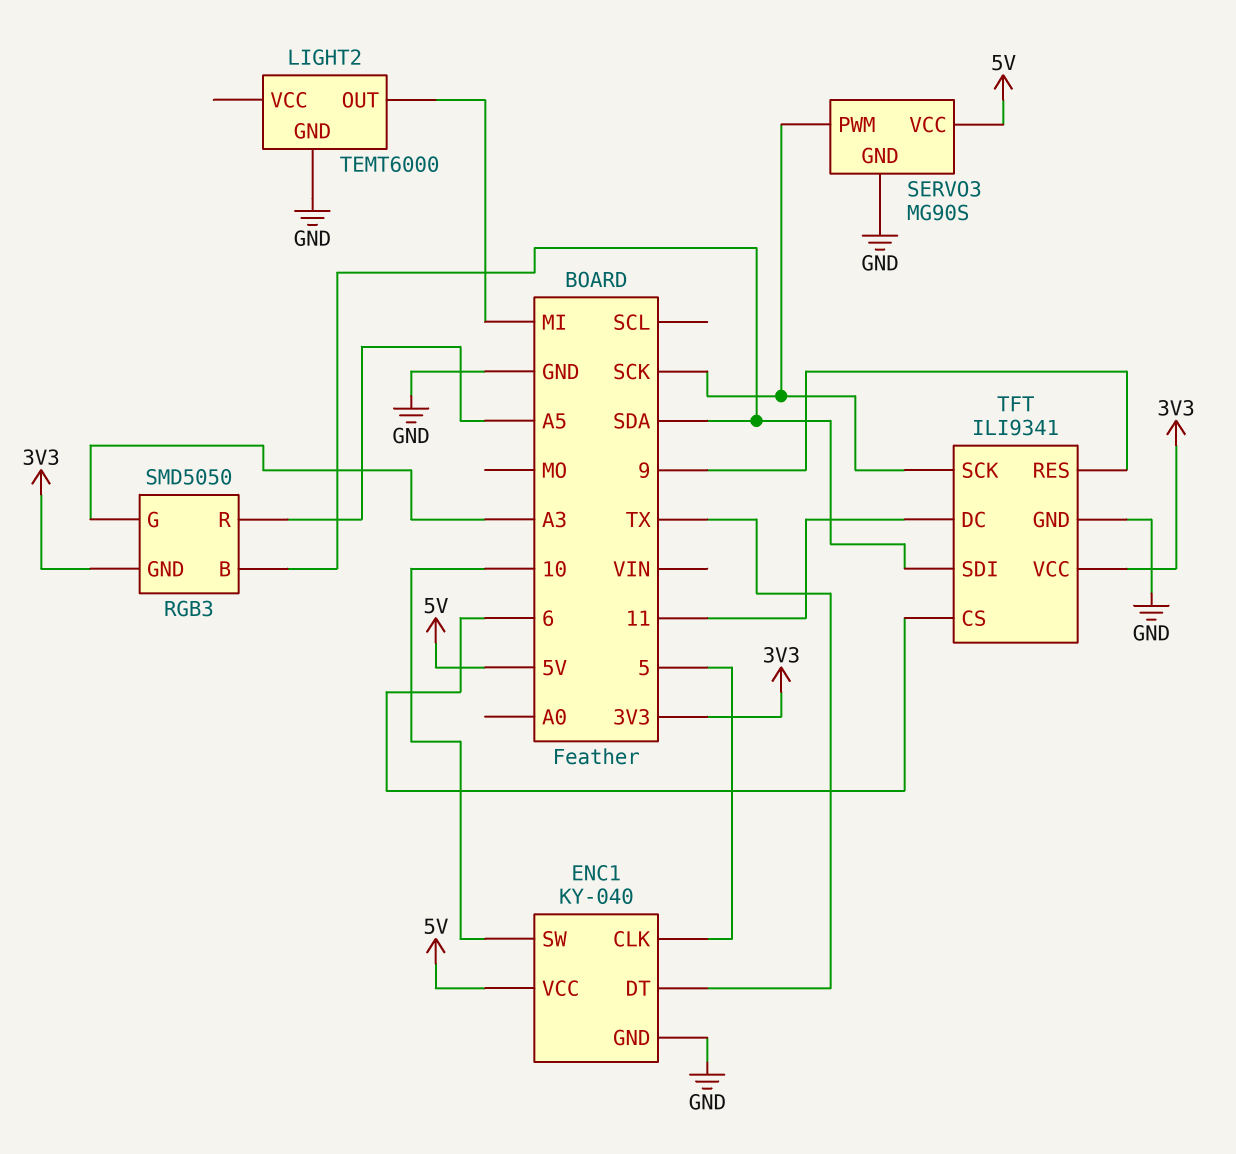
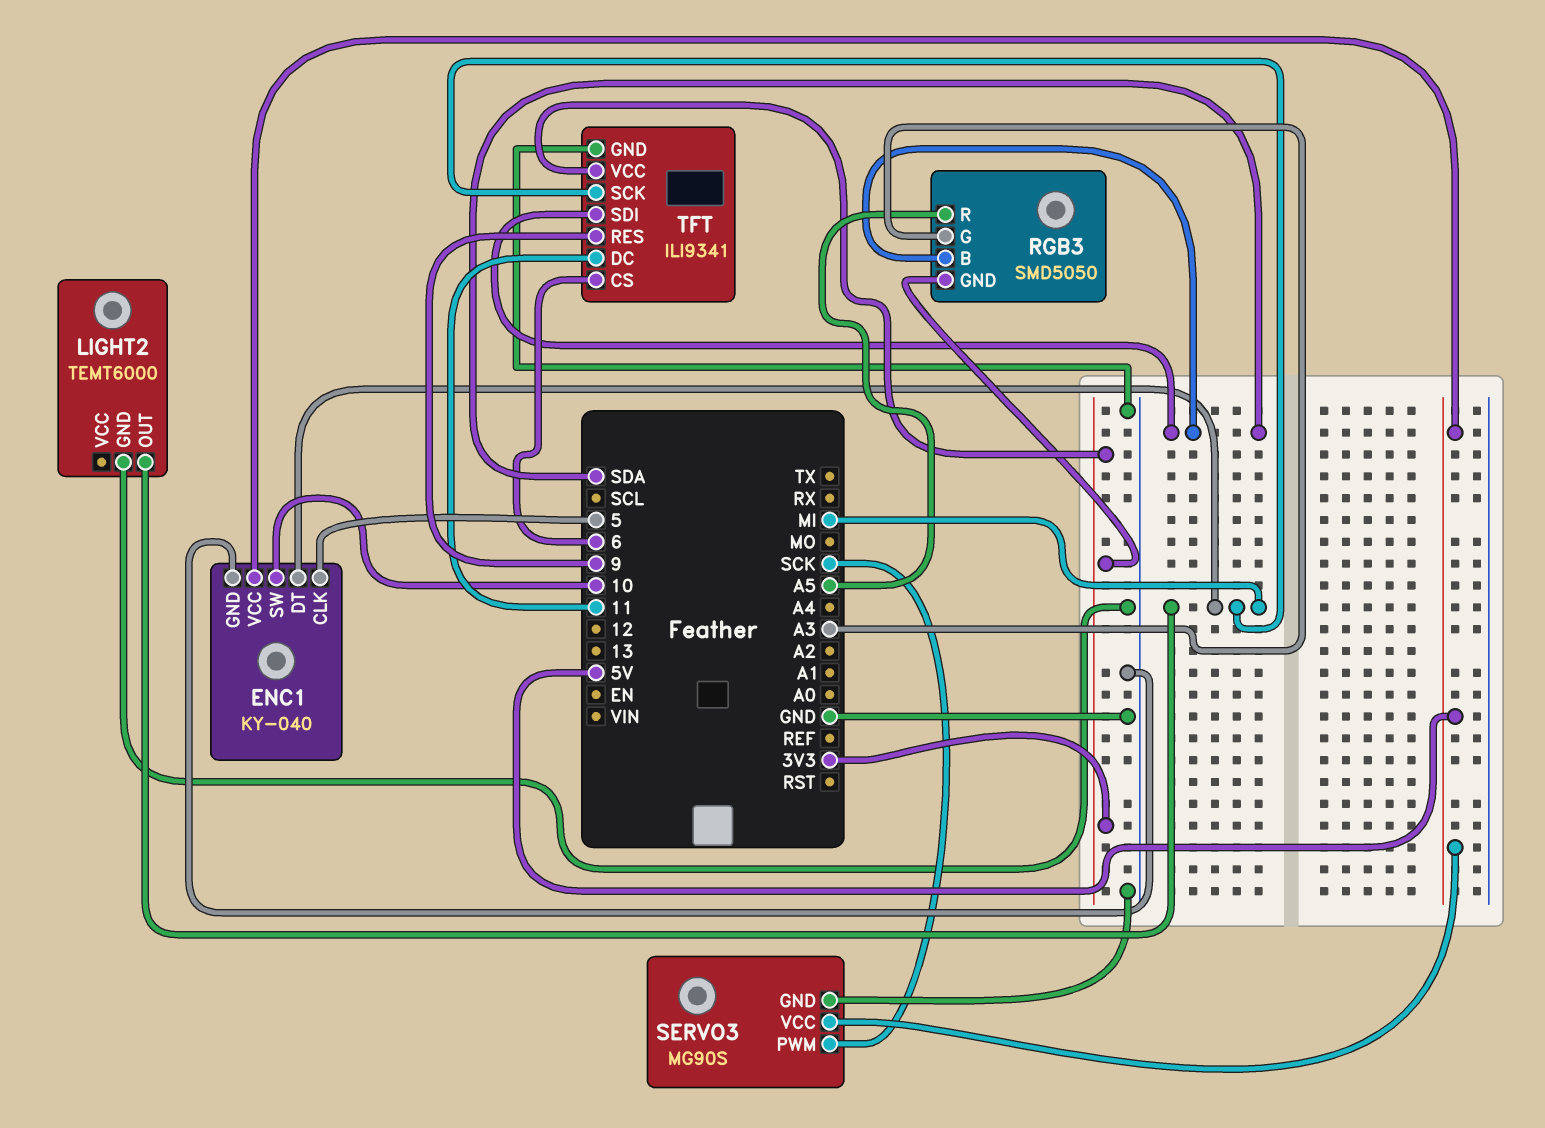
ENC1 pin DT: TX -> MI
TFT pin SCK: SCK -> MI

